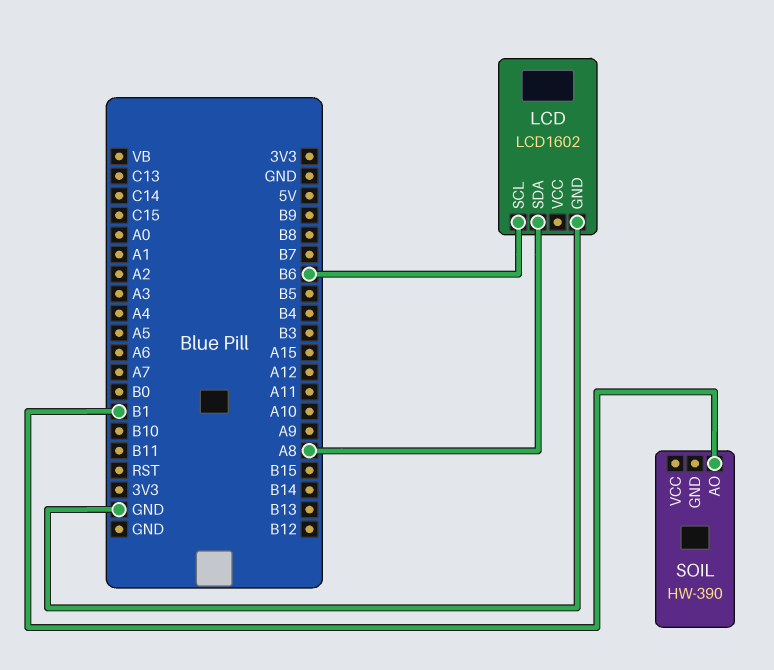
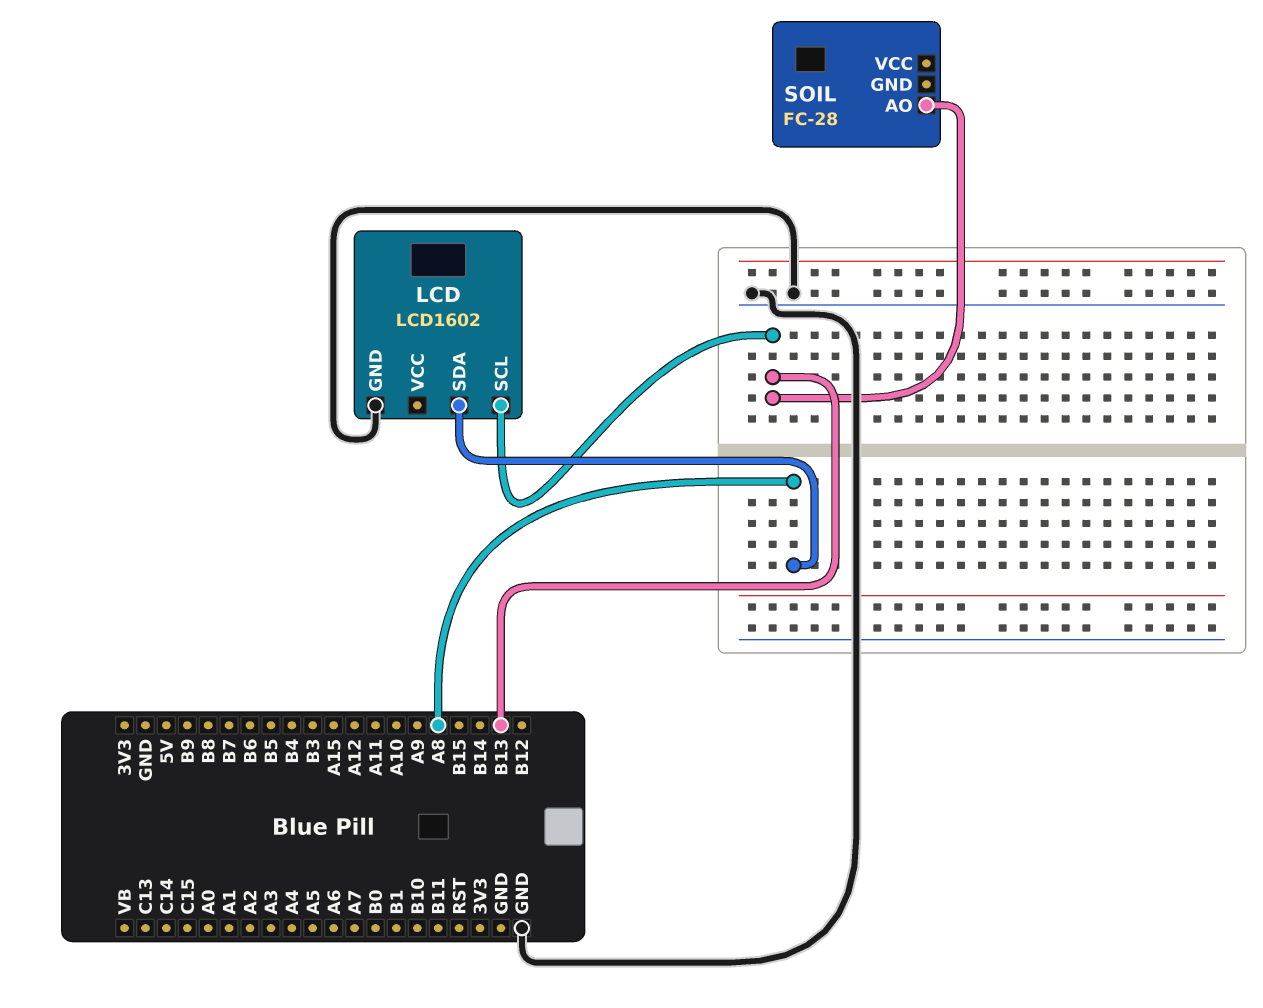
LCD pin SCL: B6 -> B13
SOIL: HW-390 -> FC-28
SOIL pin AO: B1 -> B13

